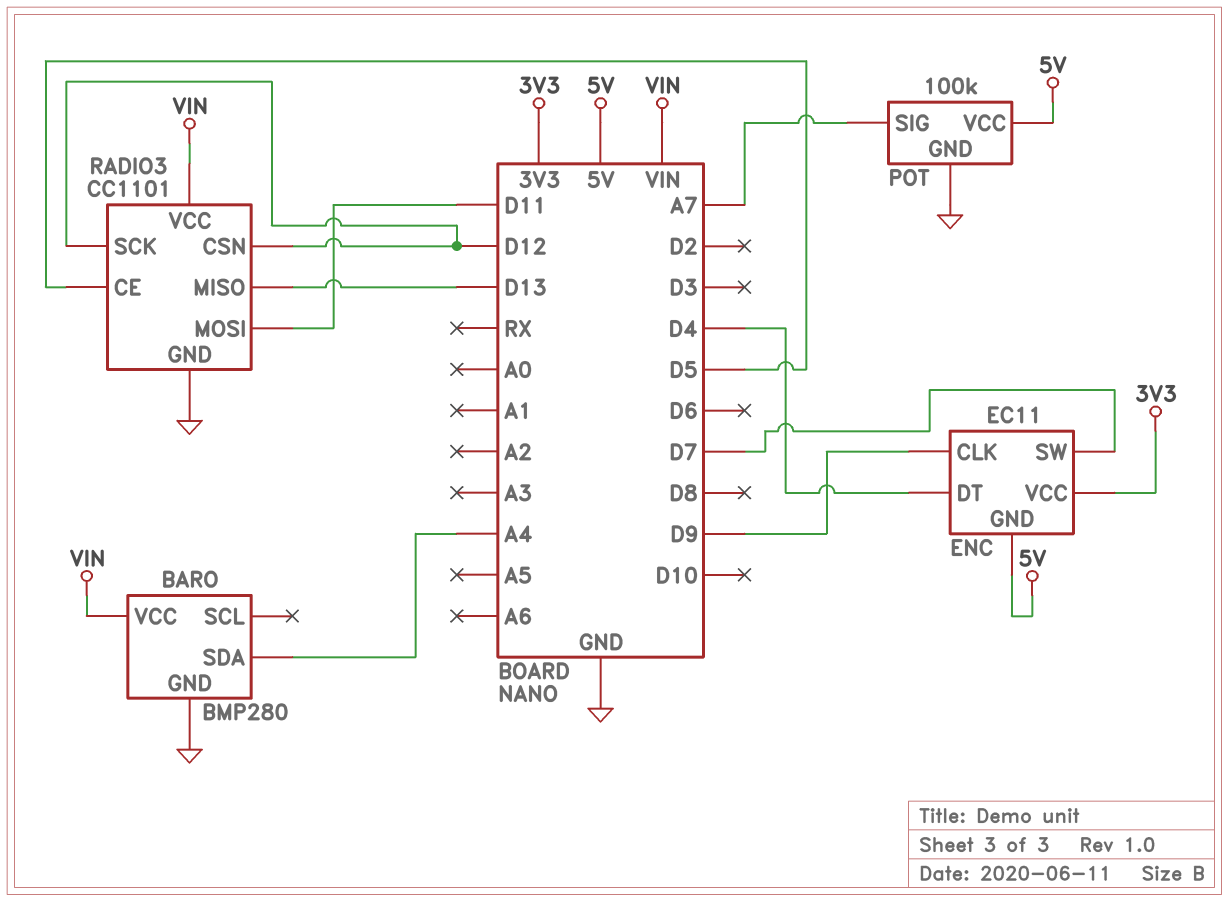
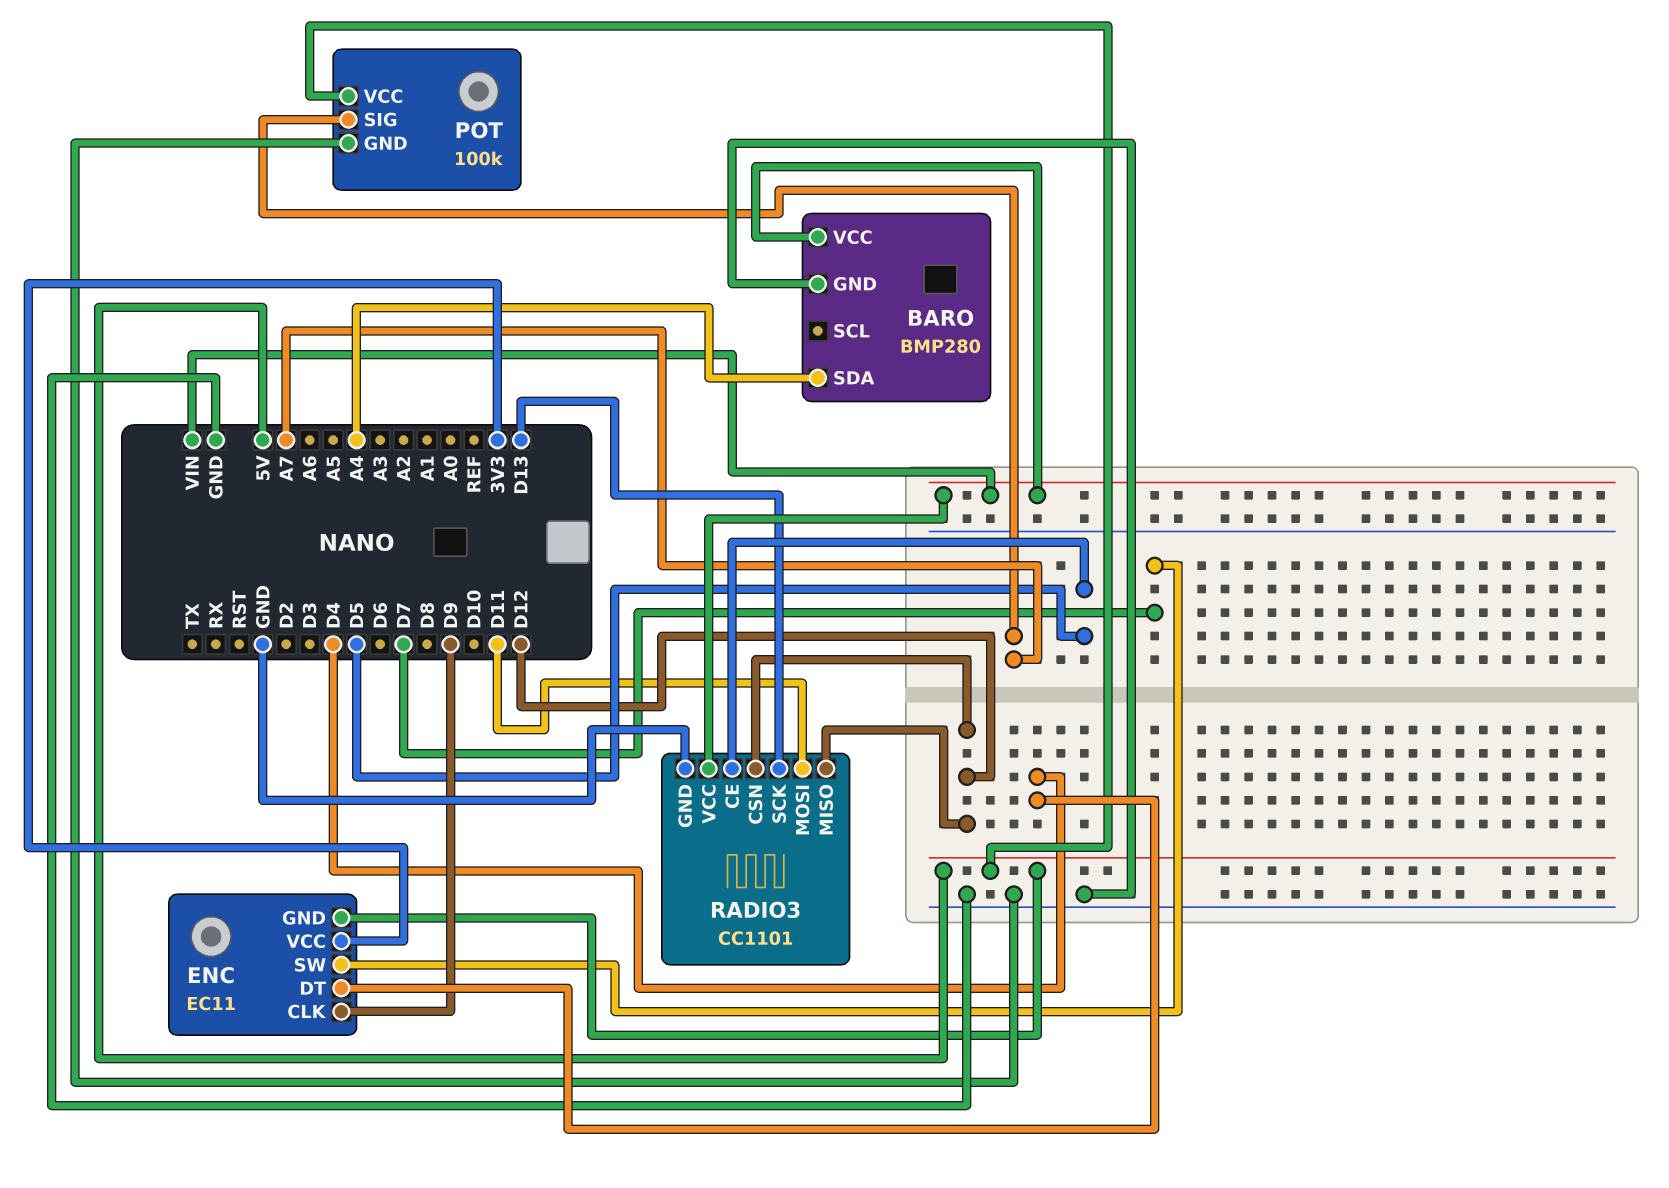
RADIO3 pin MISO: D13 -> D12
RADIO3 pin SCK: D12 -> D13

